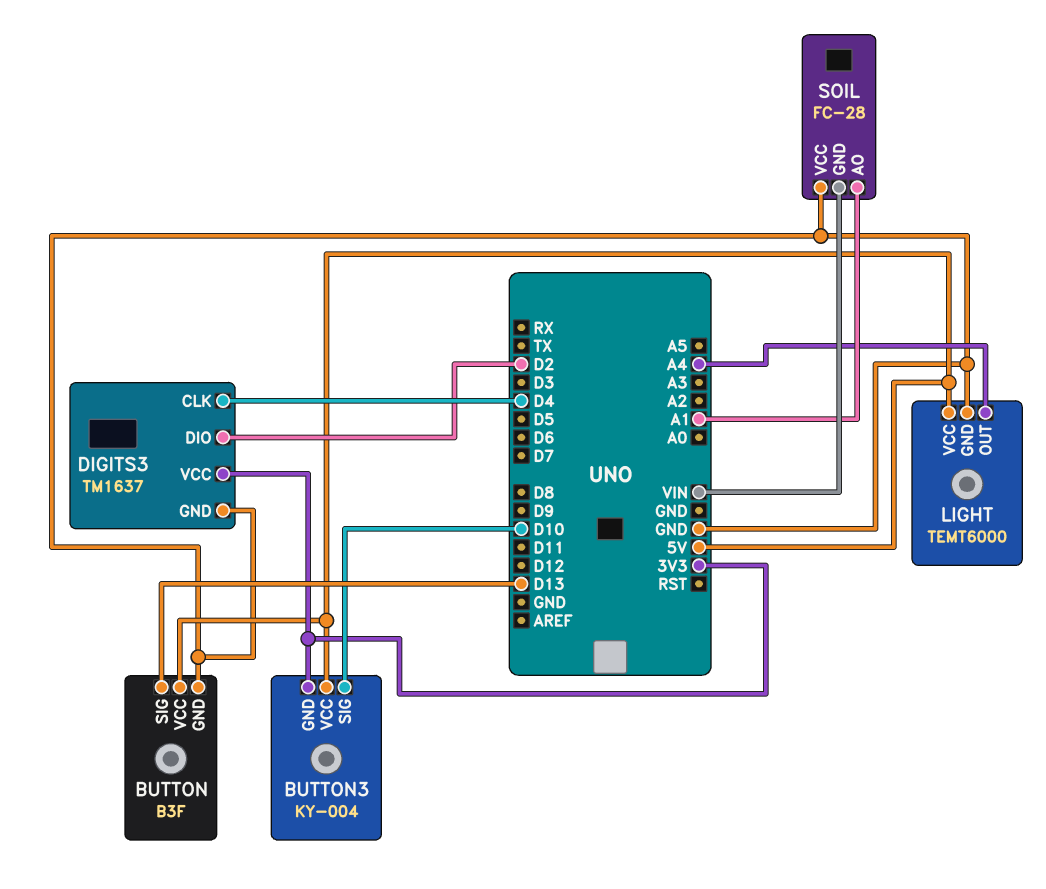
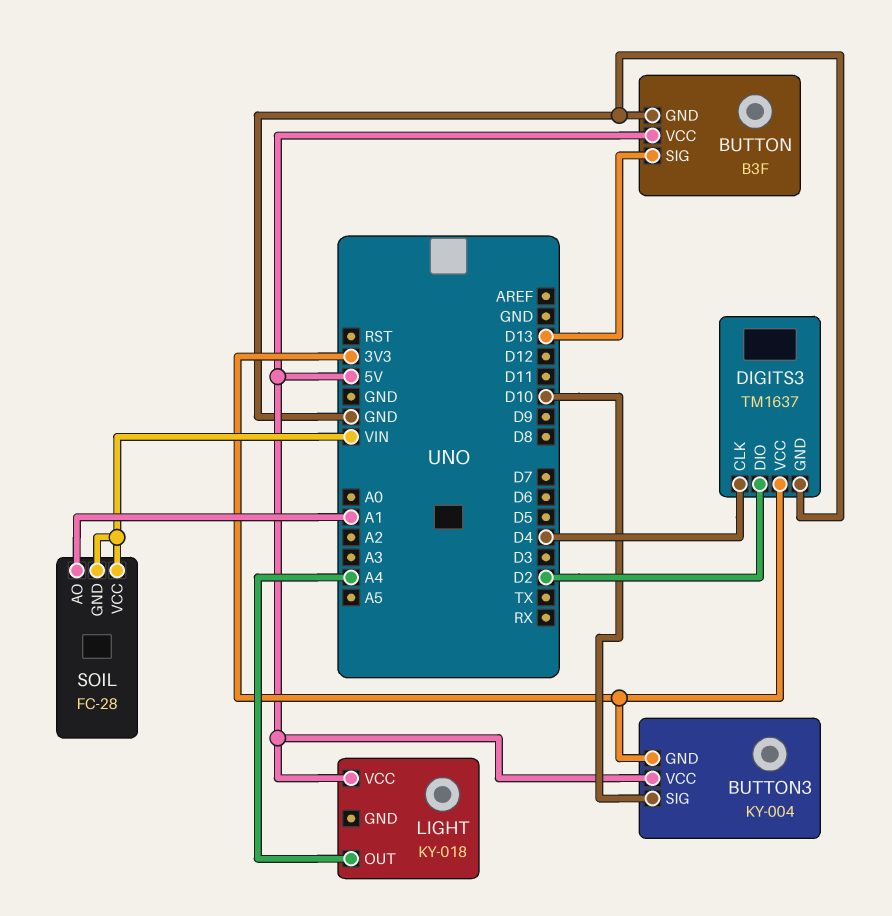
LIGHT: TEMT6000 -> KY-018
LIGHT pin GND: GND -> none
SOIL pin VCC: GND -> VIN

